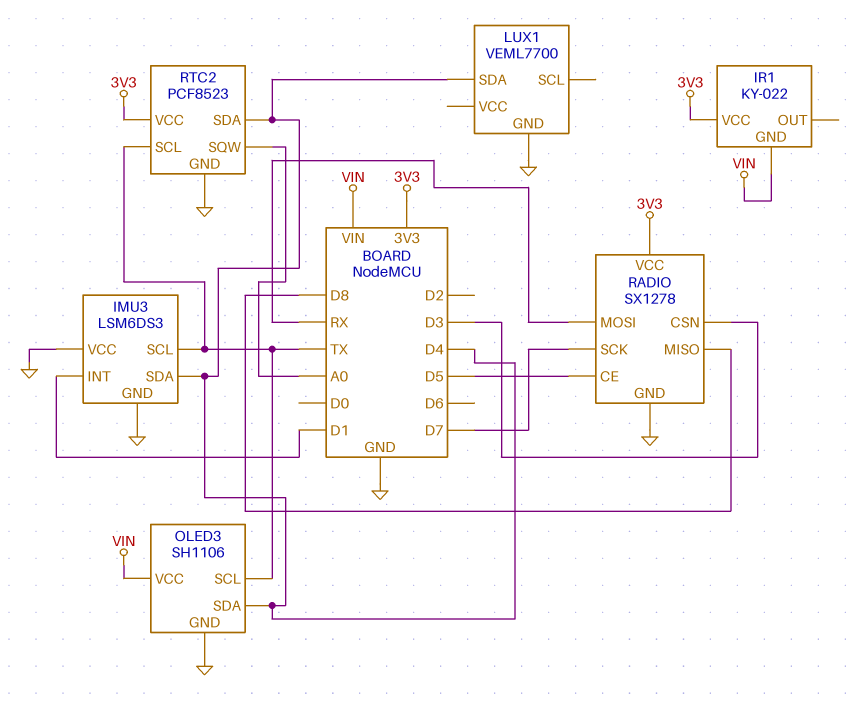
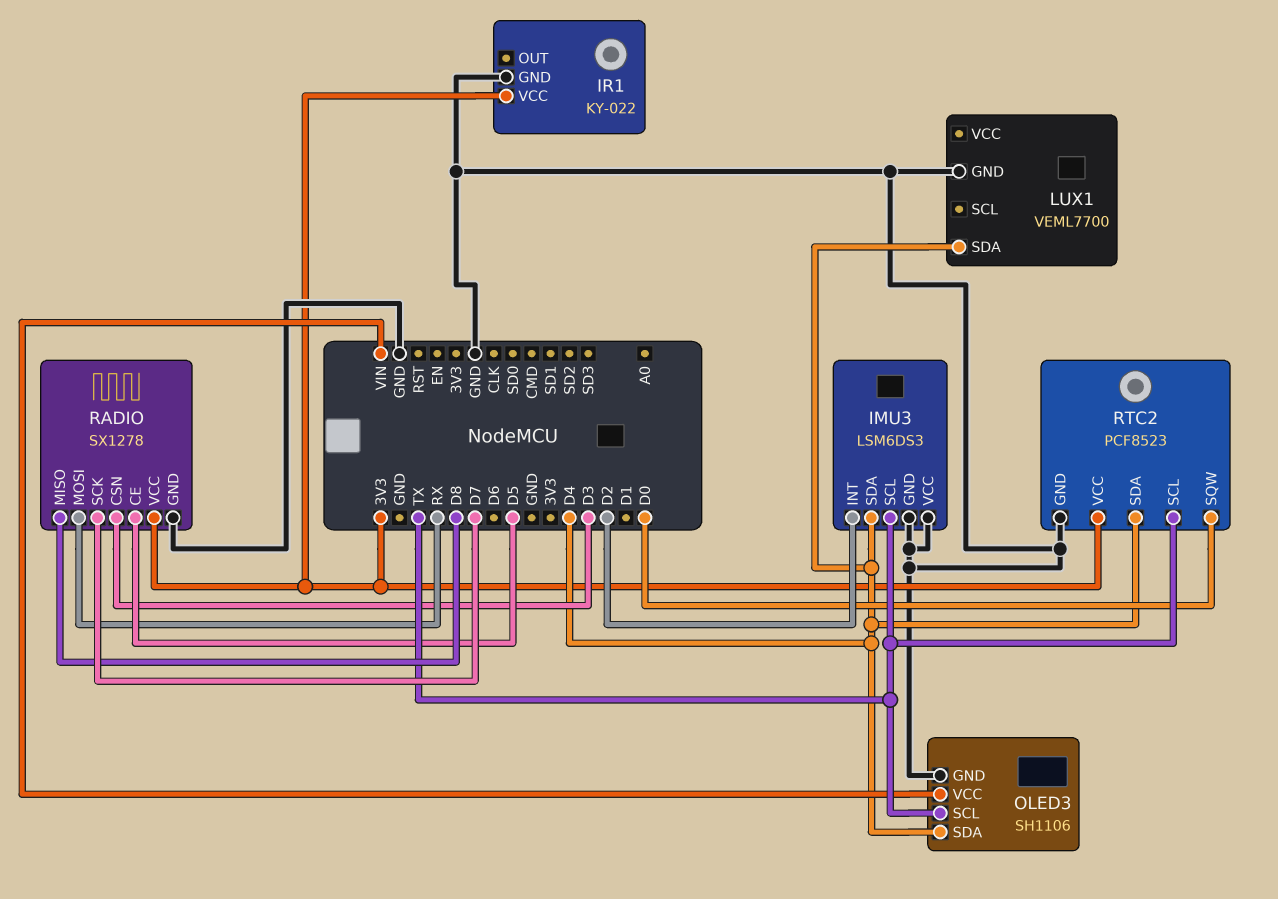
IMU3 pin INT: D1 -> D2
IR1 pin GND: VIN -> GND
RTC2 pin SQW: A0 -> D0

